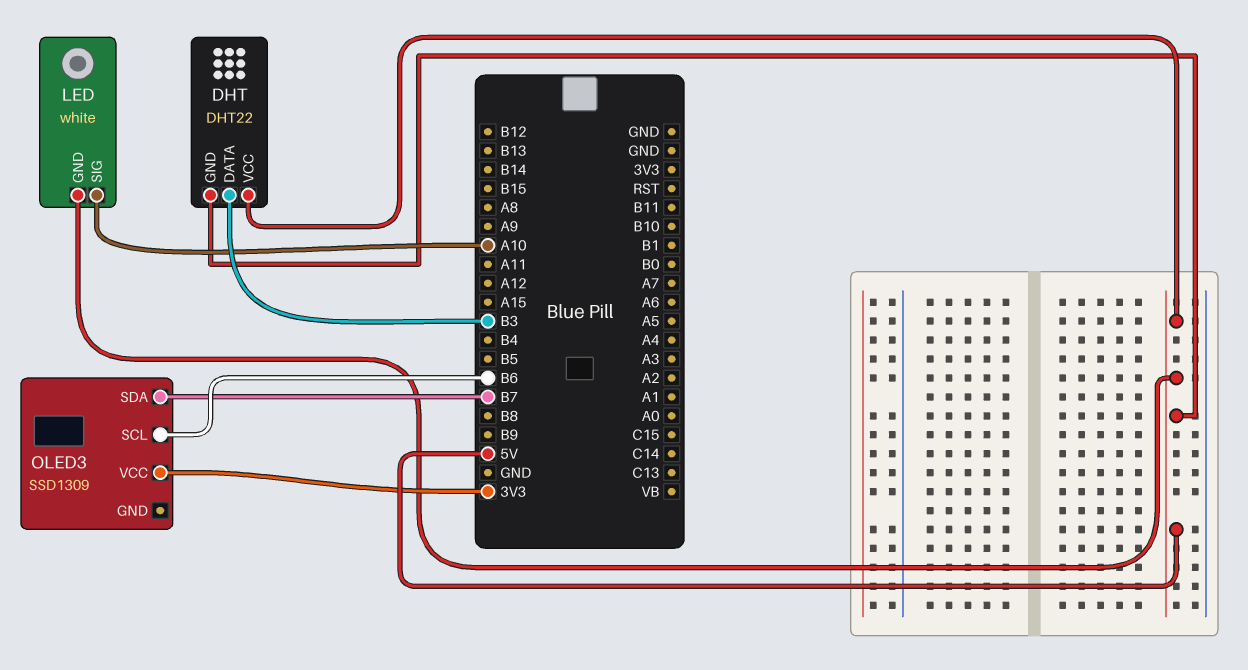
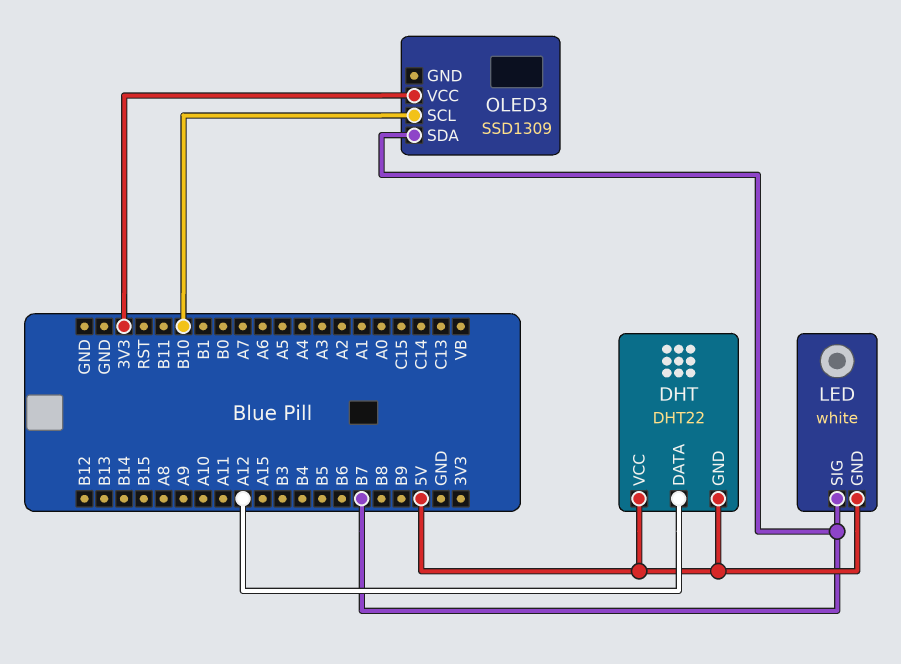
DHT pin DATA: B3 -> A12
LED pin SIG: A10 -> B7
OLED3 pin SCL: B6 -> B10

